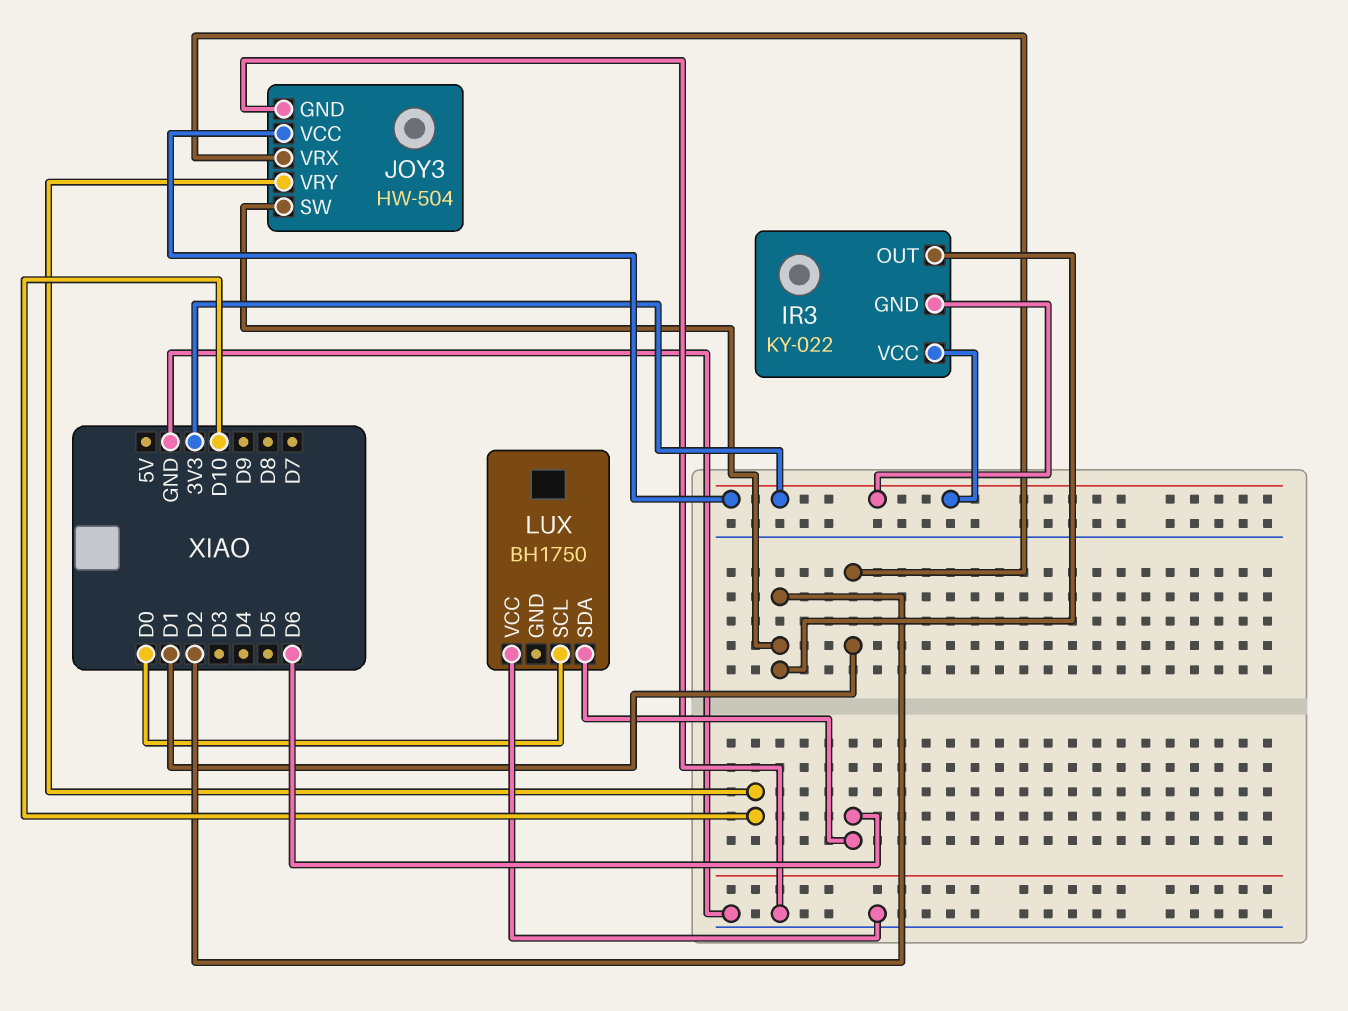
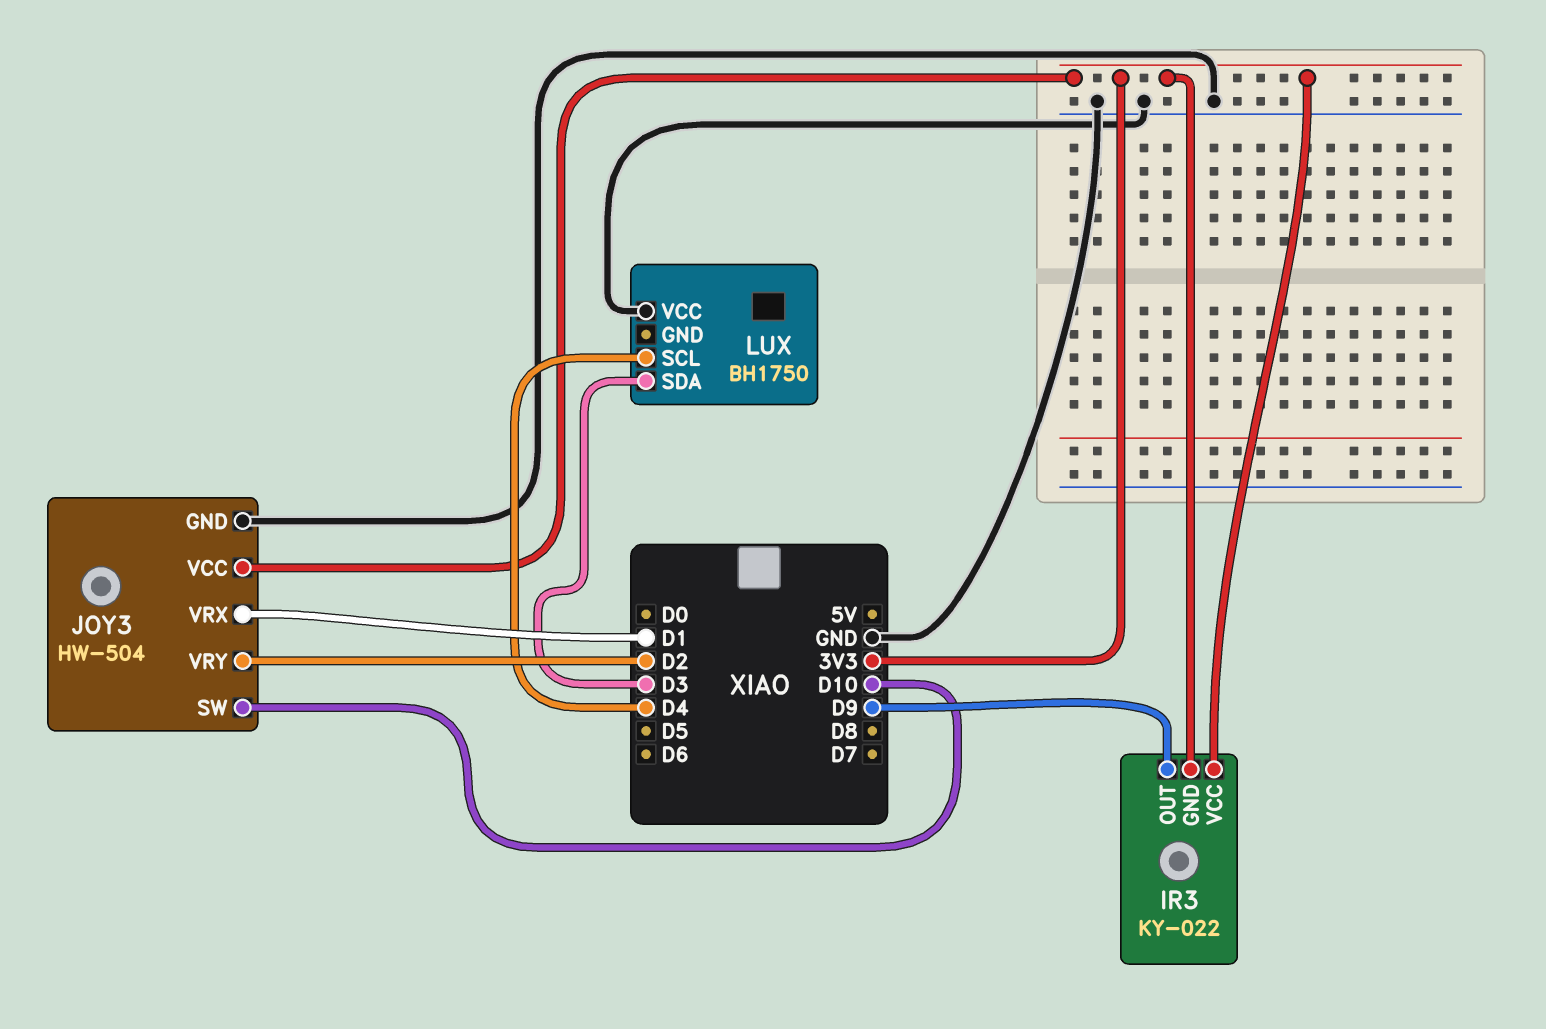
IR3 pin OUT: D2 -> D9
JOY3 pin SW: D2 -> D10
JOY3 pin VRY: D10 -> D2
LUX pin SCL: D0 -> D4
LUX pin SDA: D6 -> D3

